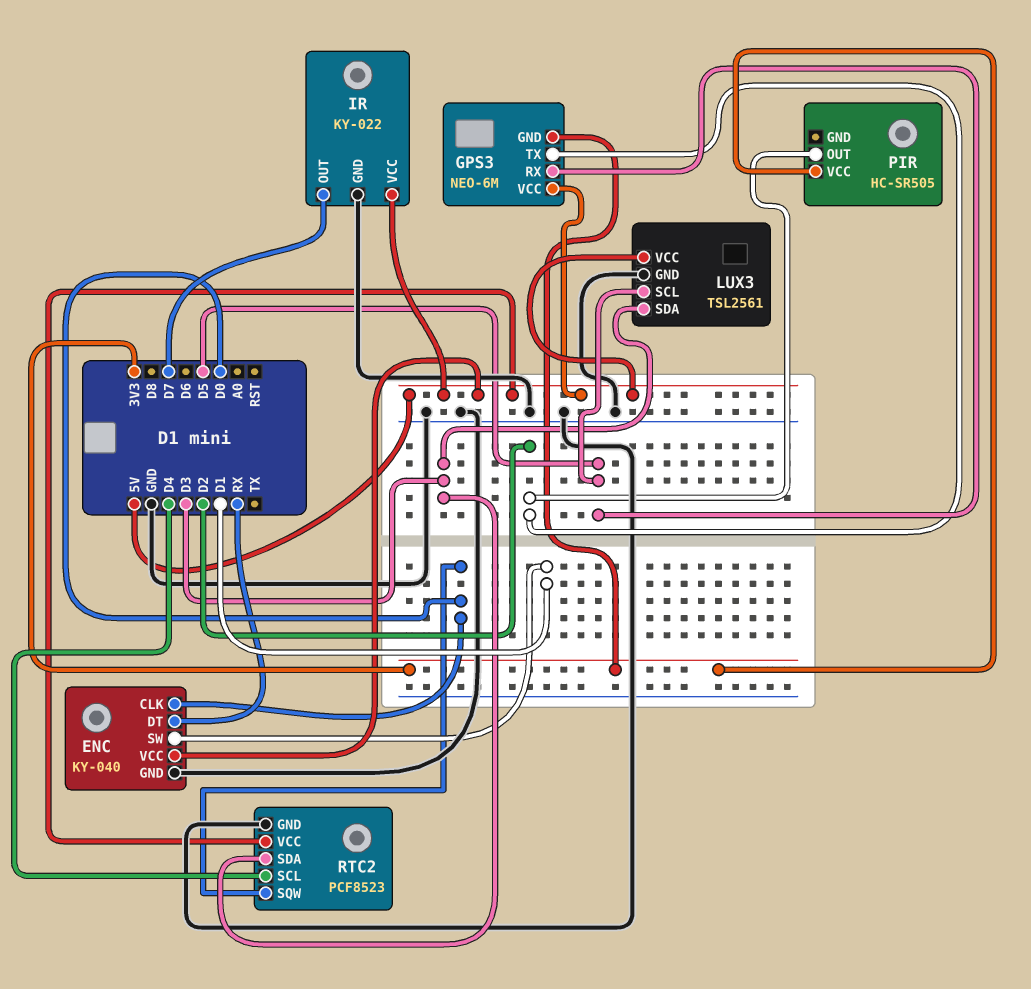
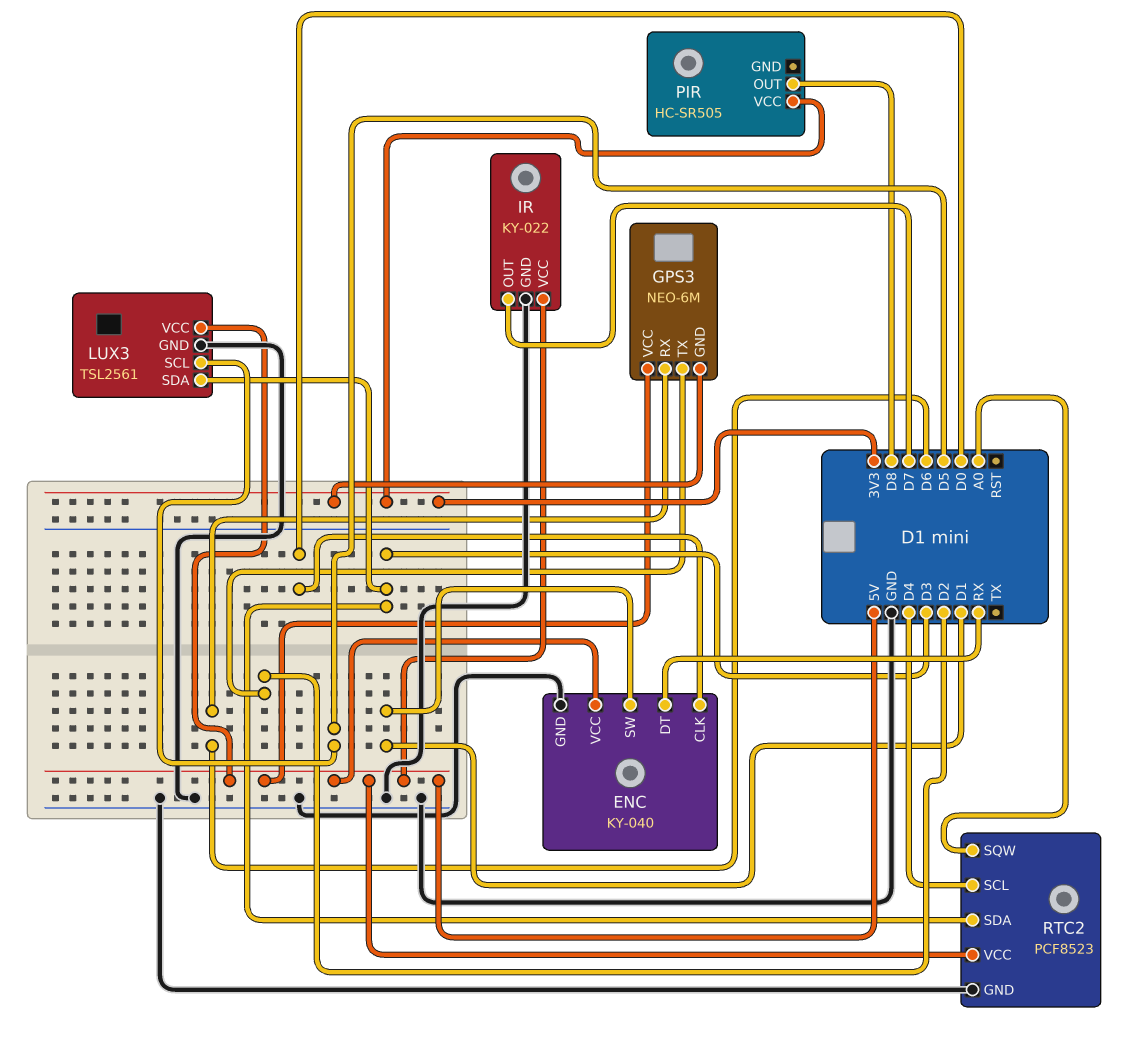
GPS3 pin RX: D5 -> D6
PIR pin OUT: D2 -> D8
RTC2 pin SQW: D0 -> A0

